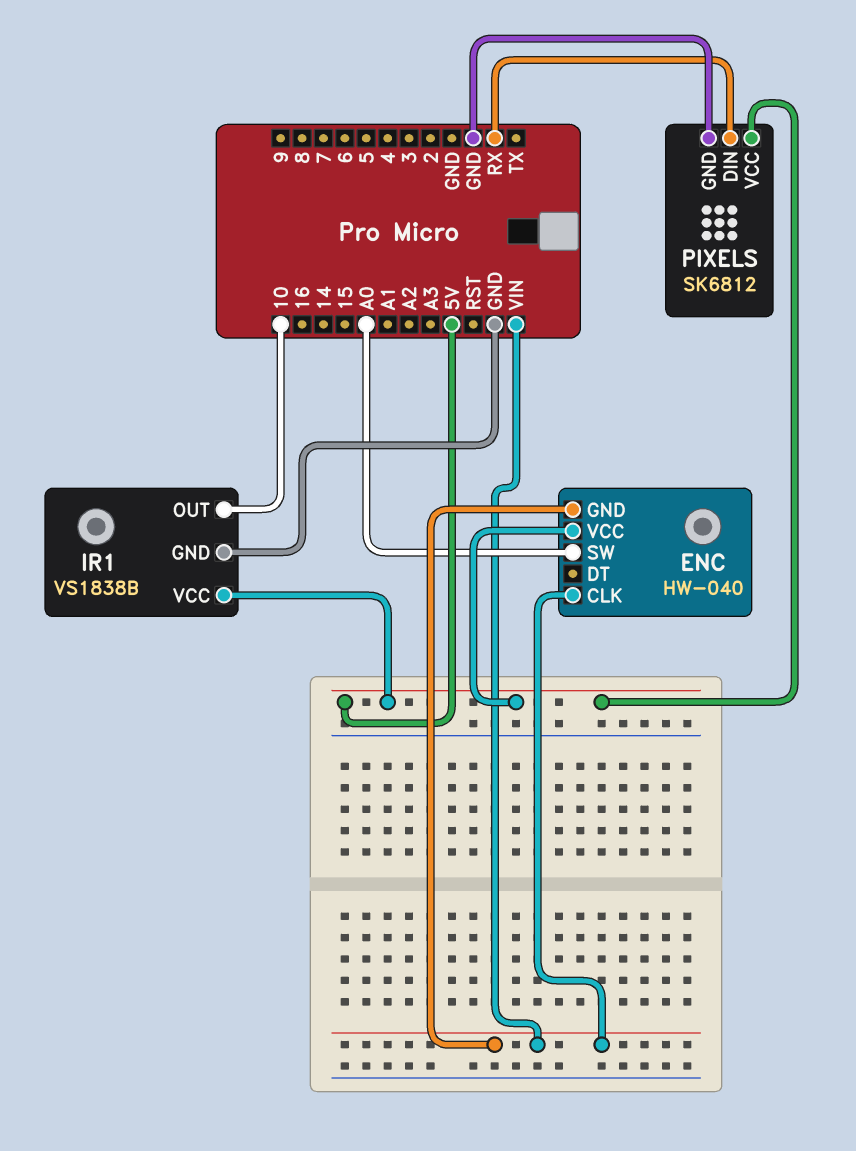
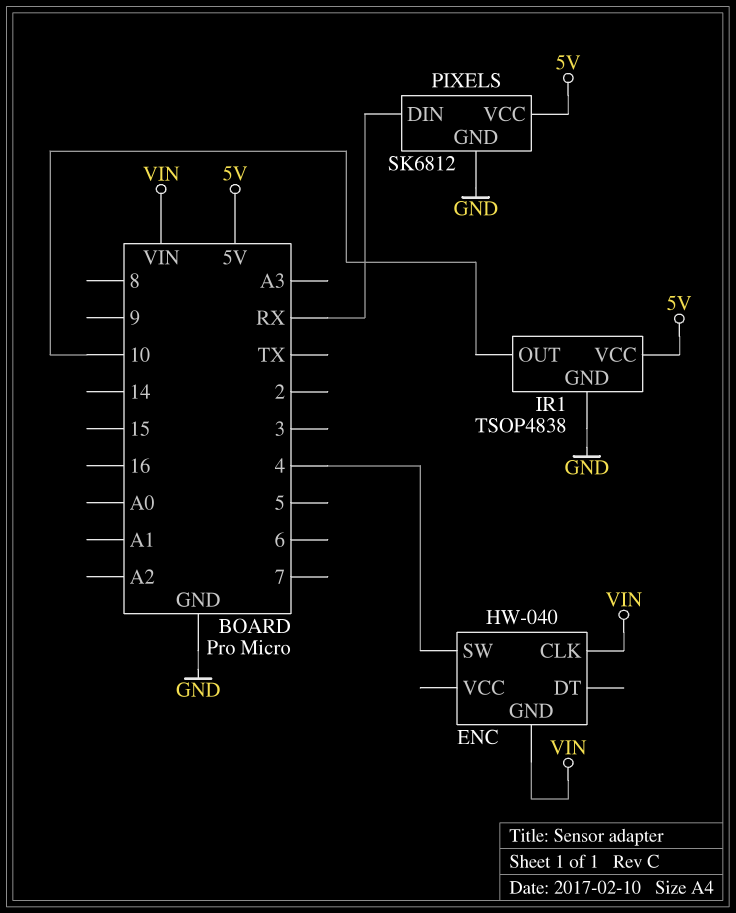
ENC pin SW: A0 -> 4
ENC pin VCC: 5V -> none
IR1: VS1838B -> TSOP4838

